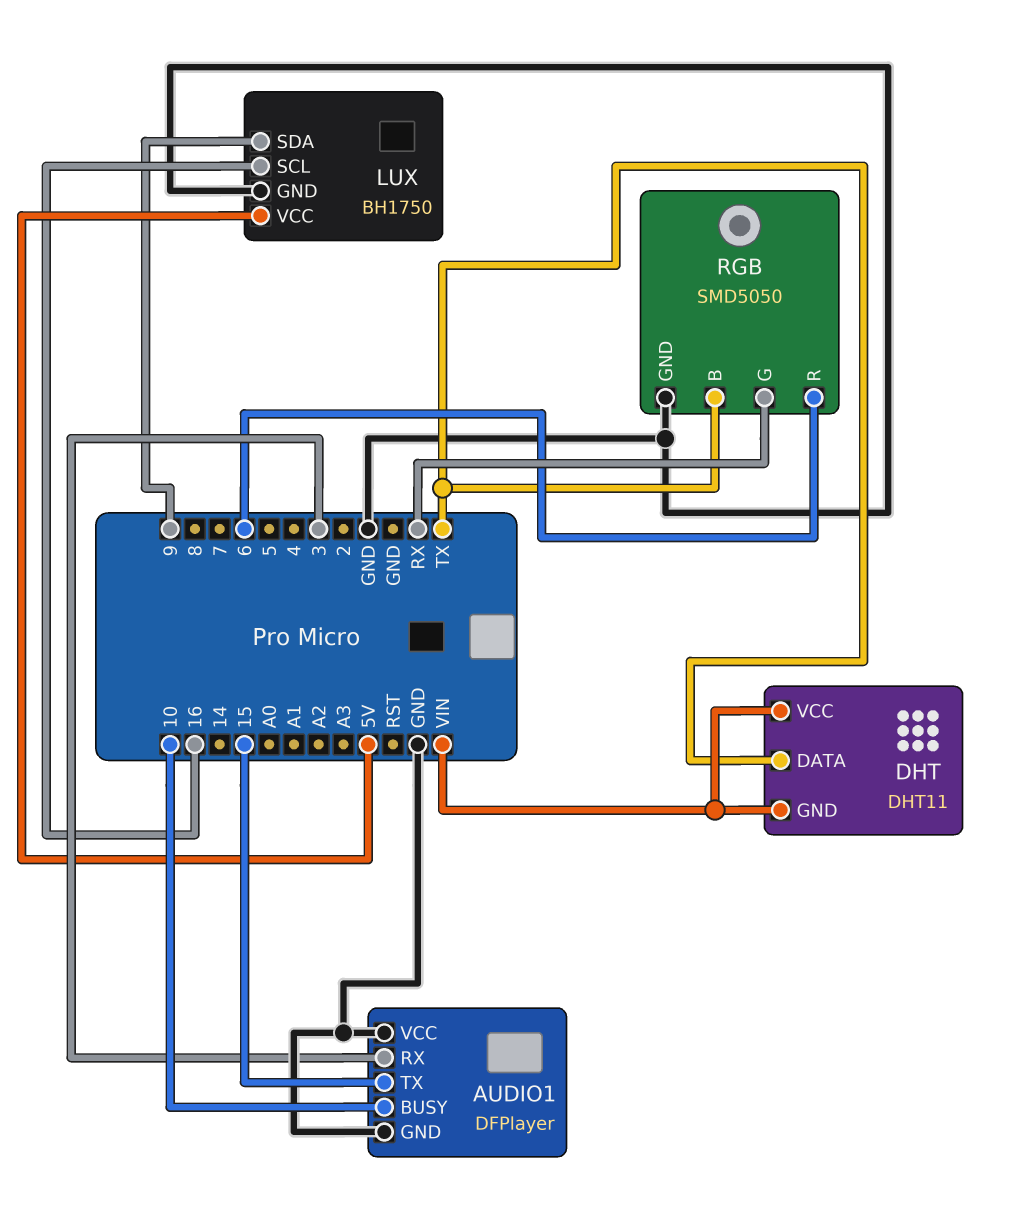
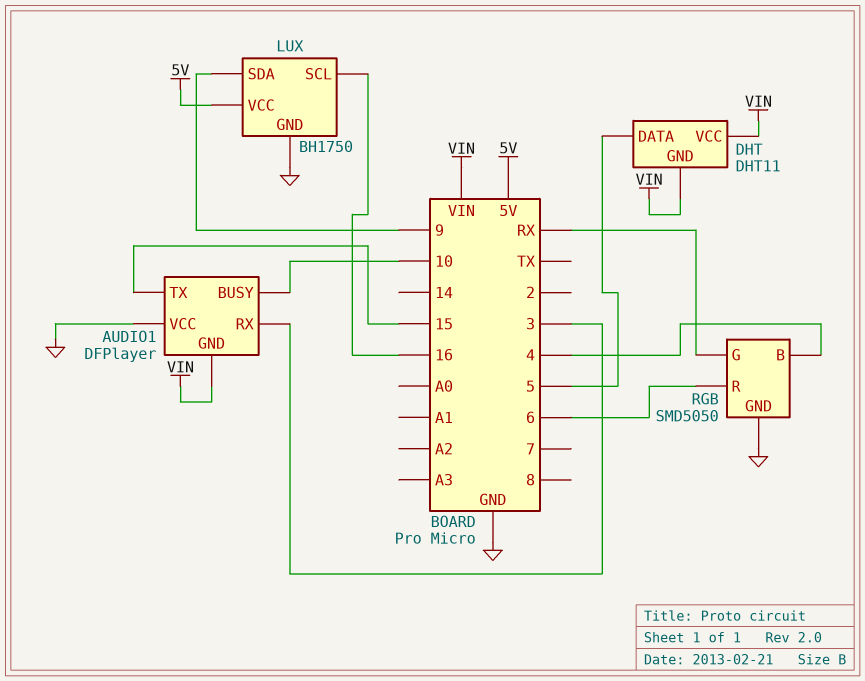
AUDIO1 pin GND: GND -> VIN
DHT pin DATA: TX -> 5
RGB pin B: TX -> 4

